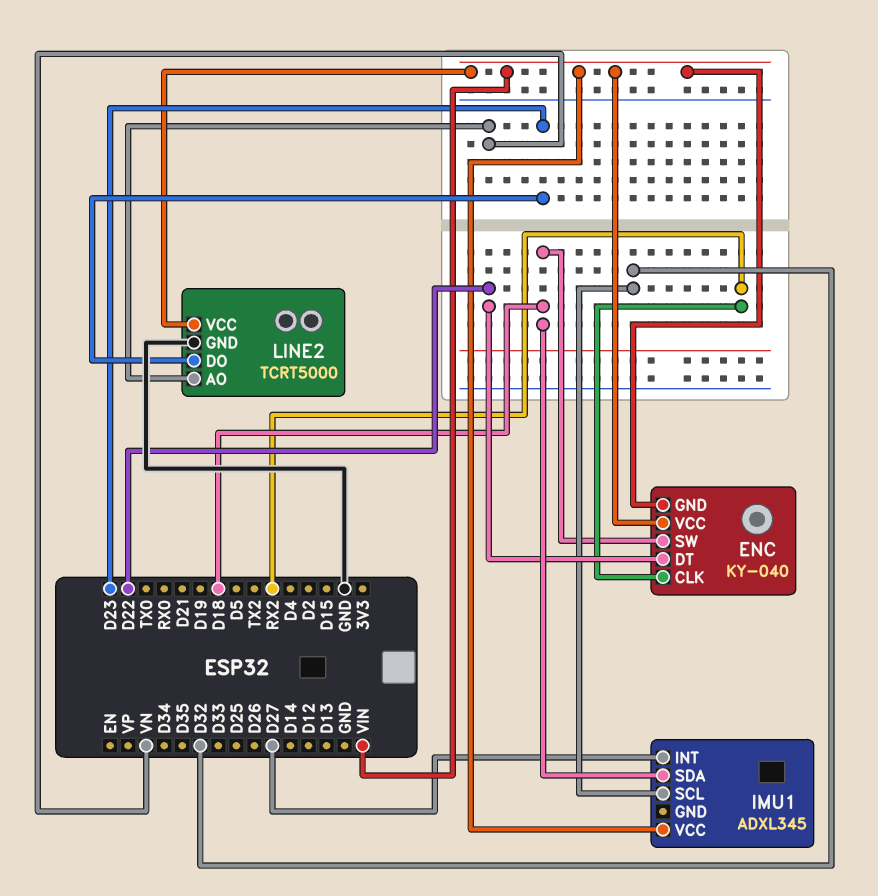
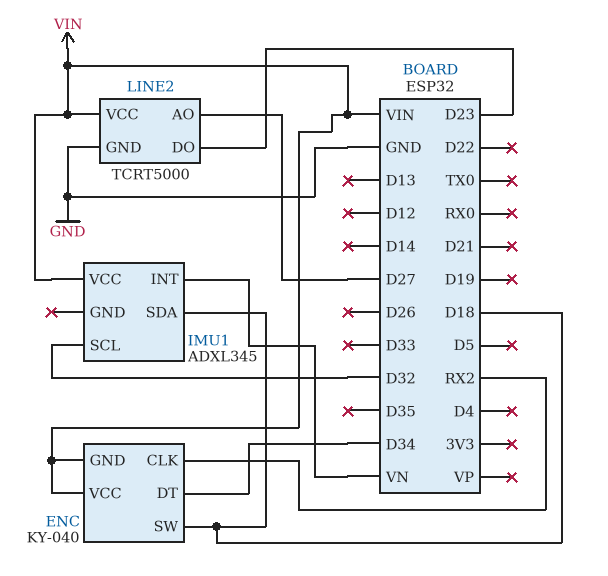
ENC pin DT: D22 -> D34
IMU1 pin INT: D27 -> VN
LINE2 pin AO: VN -> D27

